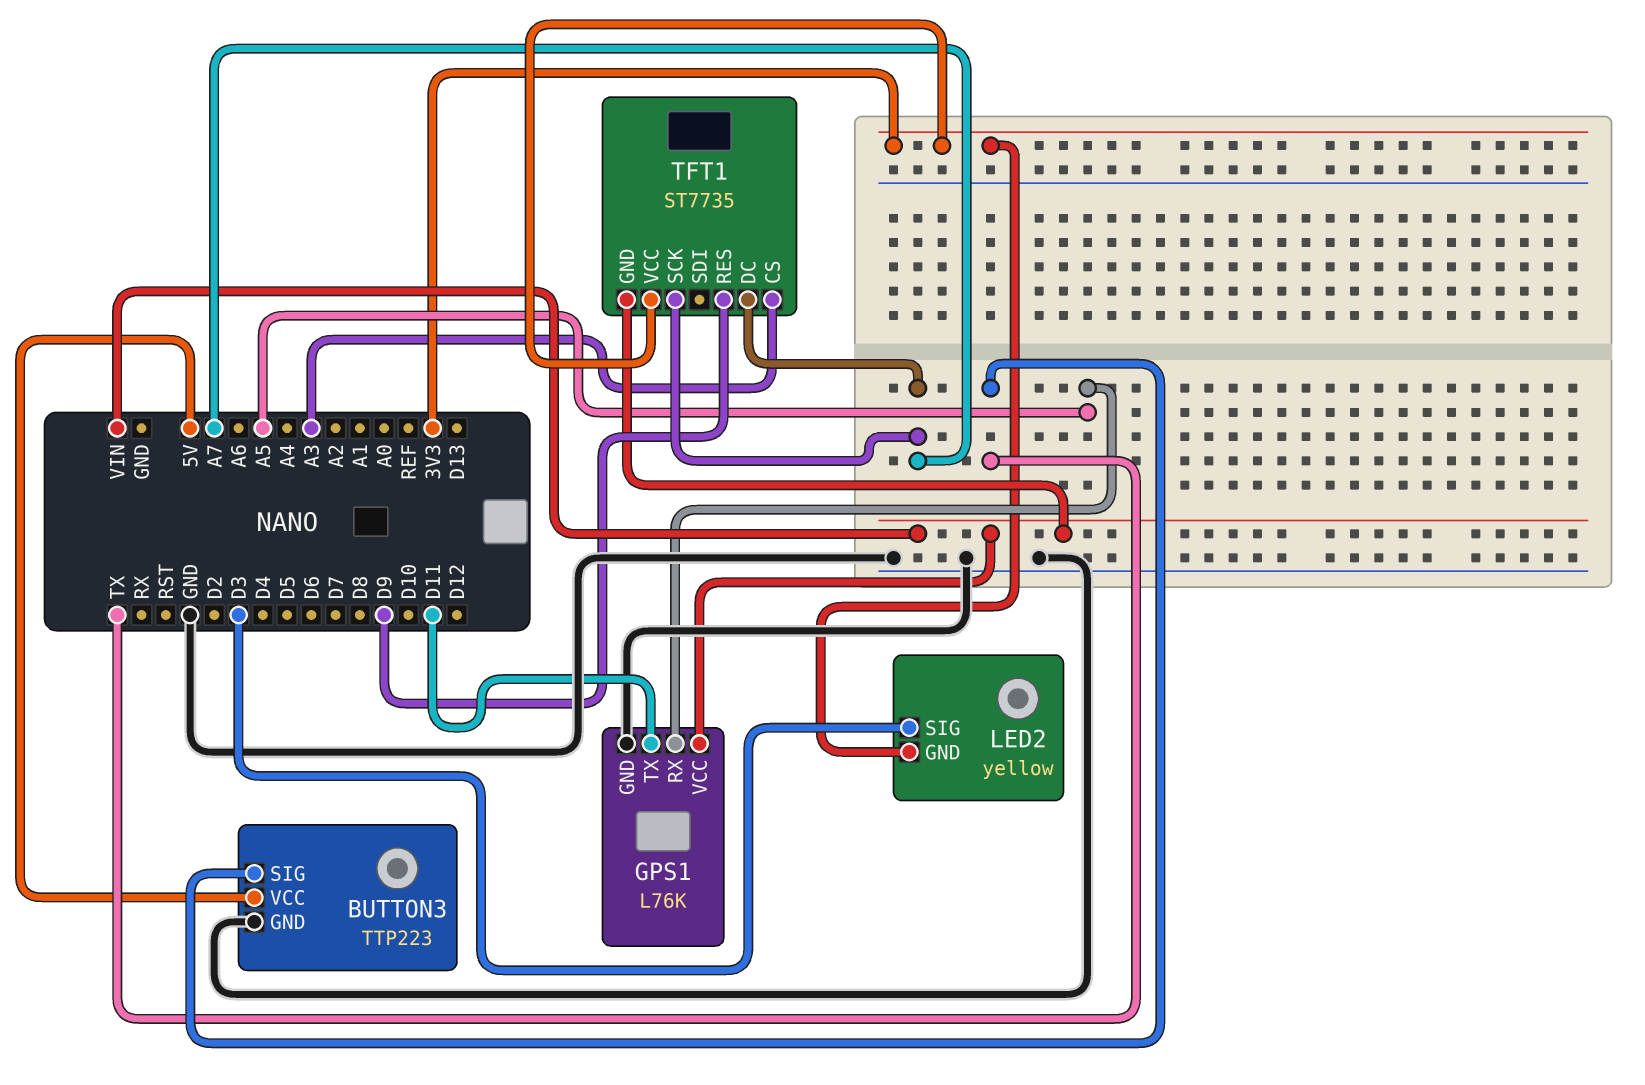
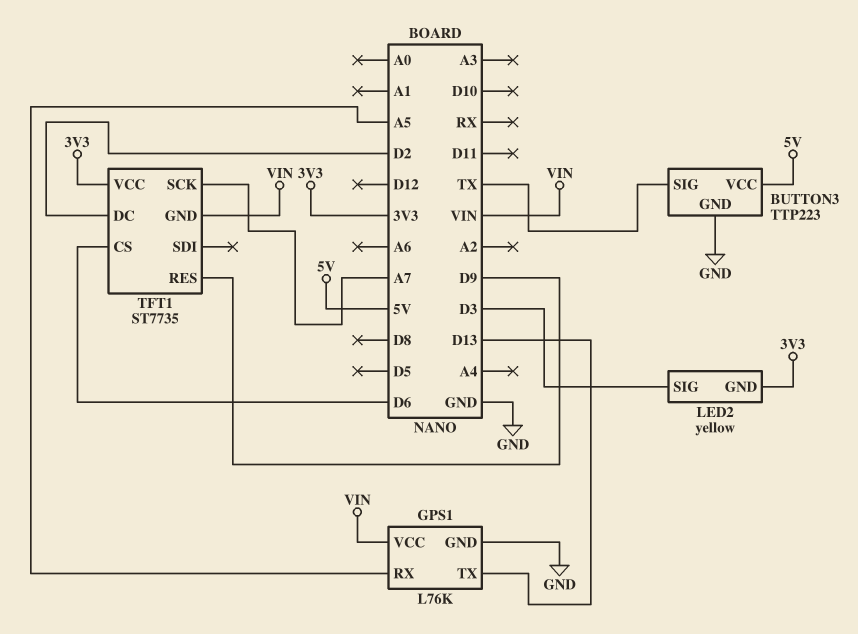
GPS1 pin TX: D11 -> D13
TFT1 pin CS: A3 -> D6
TFT1 pin DC: A7 -> D2

